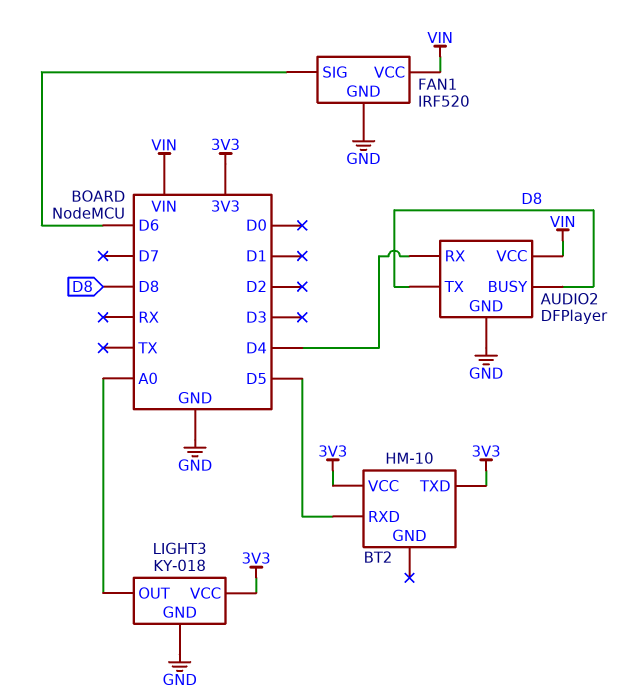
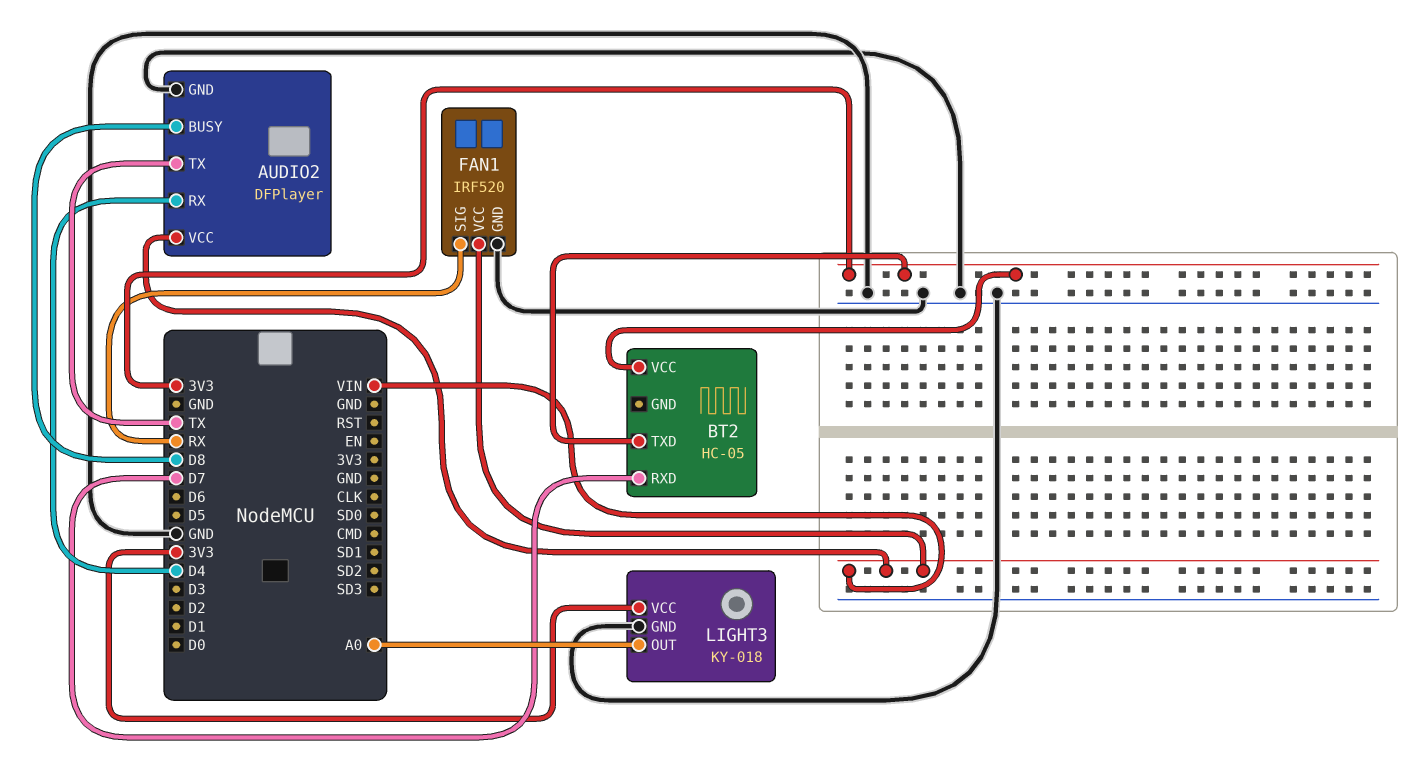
AUDIO2 pin TX: D8 -> TX
BT2: HM-10 -> HC-05
BT2 pin RXD: D5 -> D7
FAN1 pin SIG: D6 -> RX

